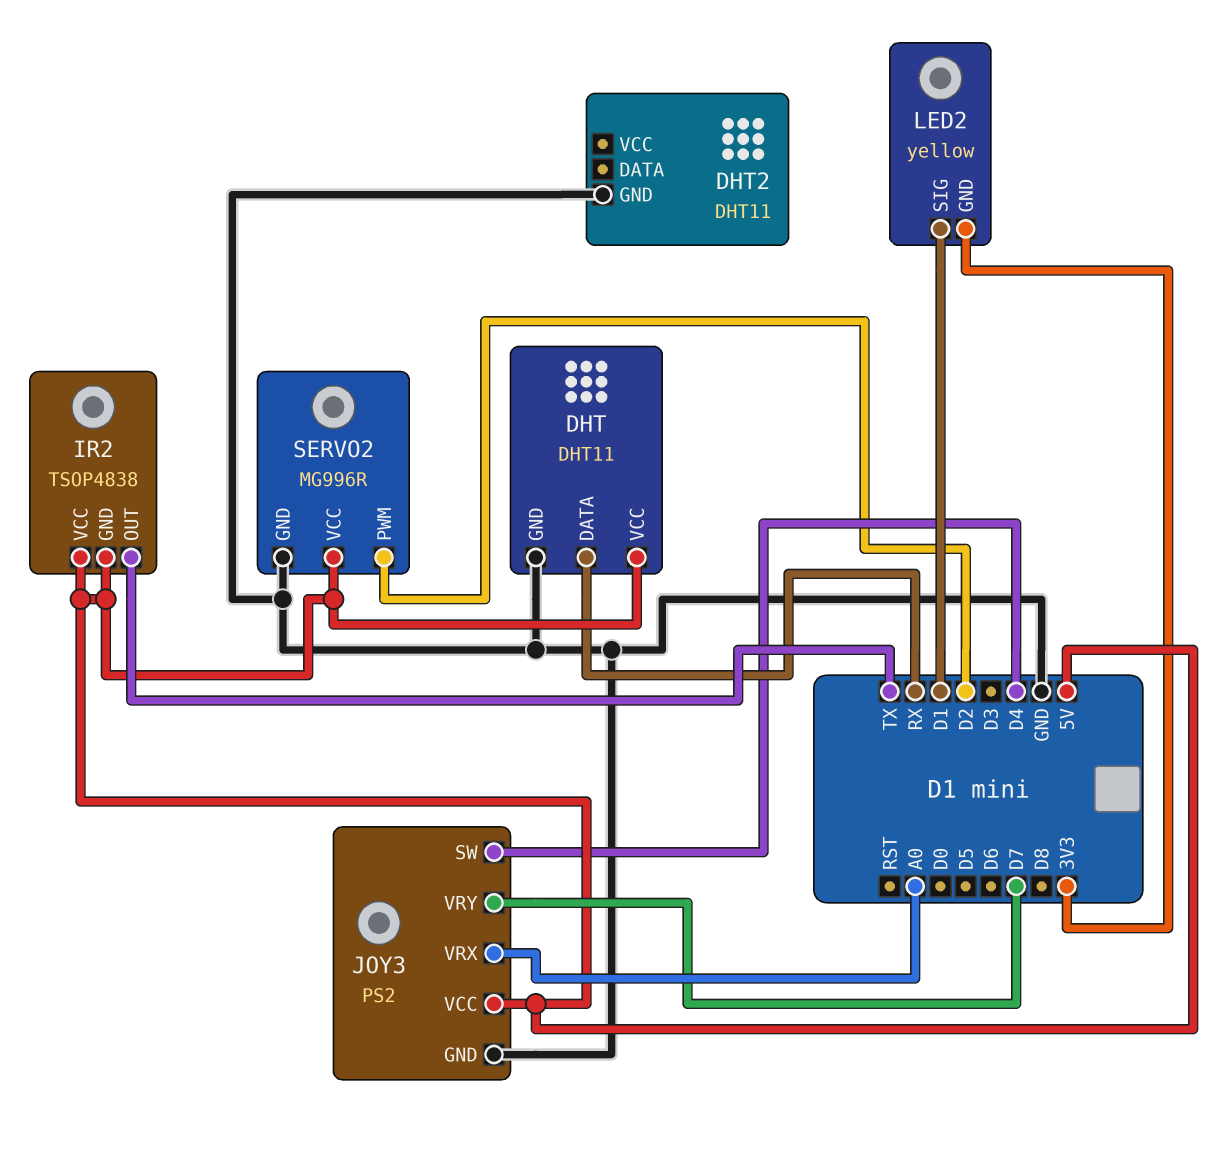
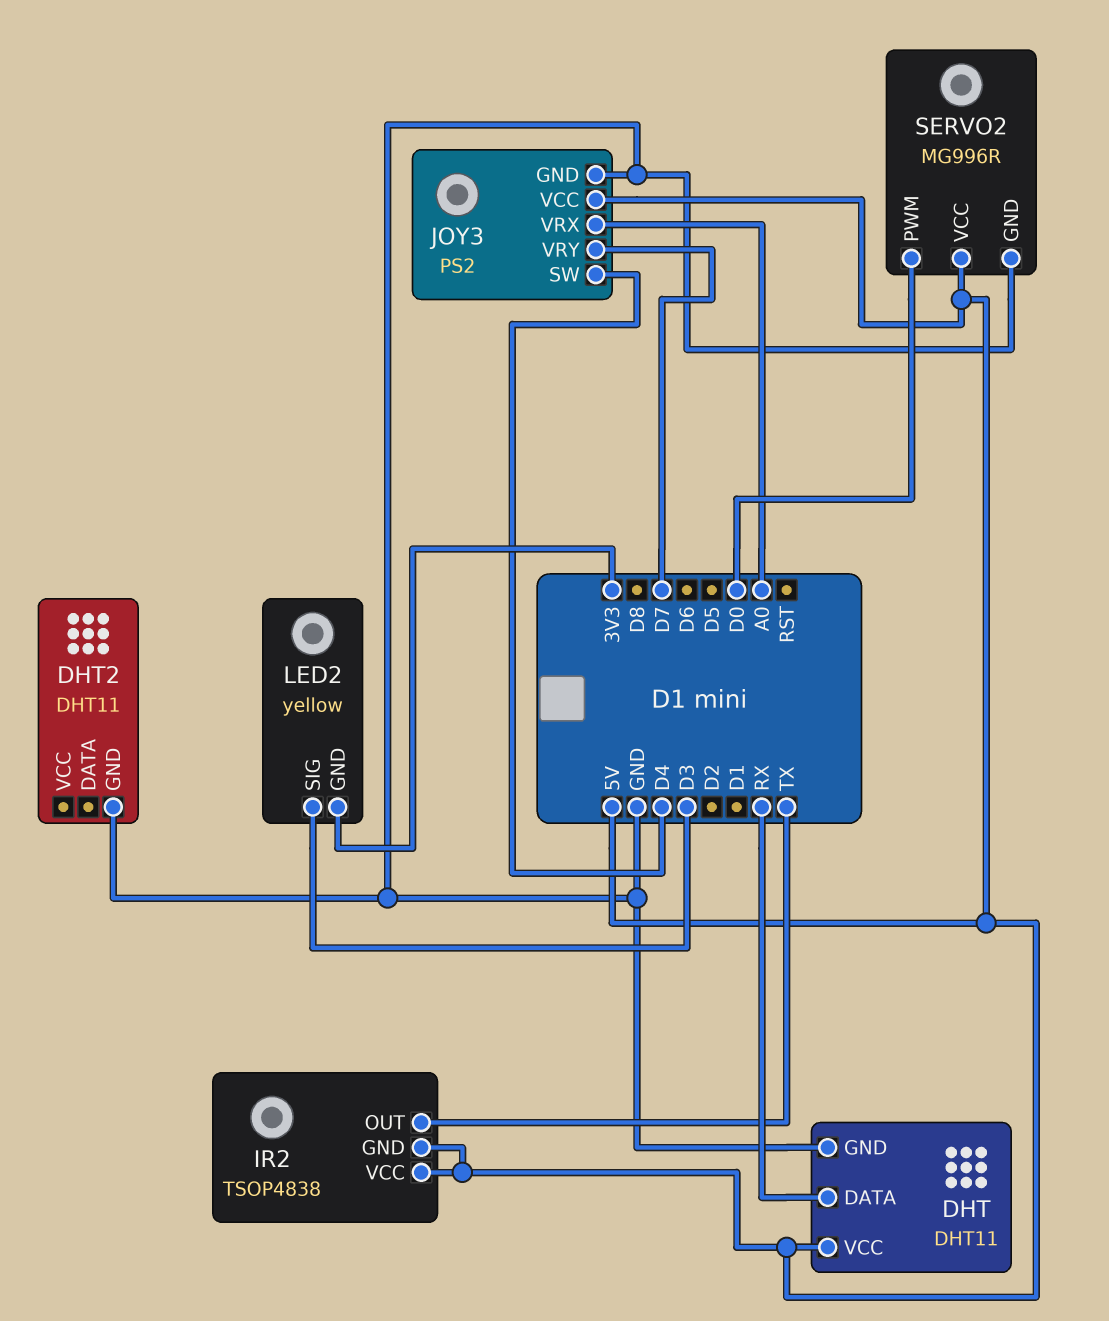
LED2 pin SIG: D1 -> D3
SERVO2 pin PWM: D2 -> D0

